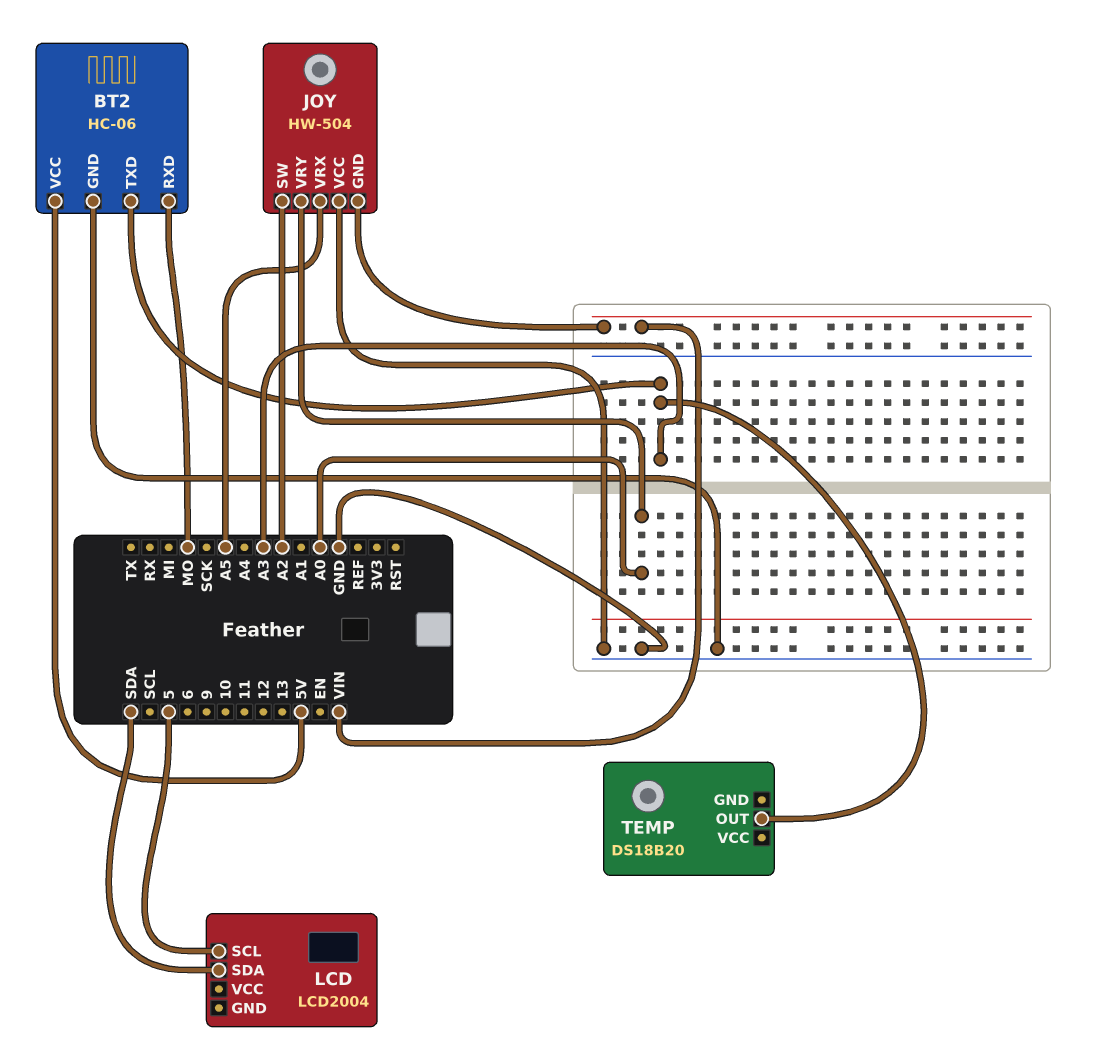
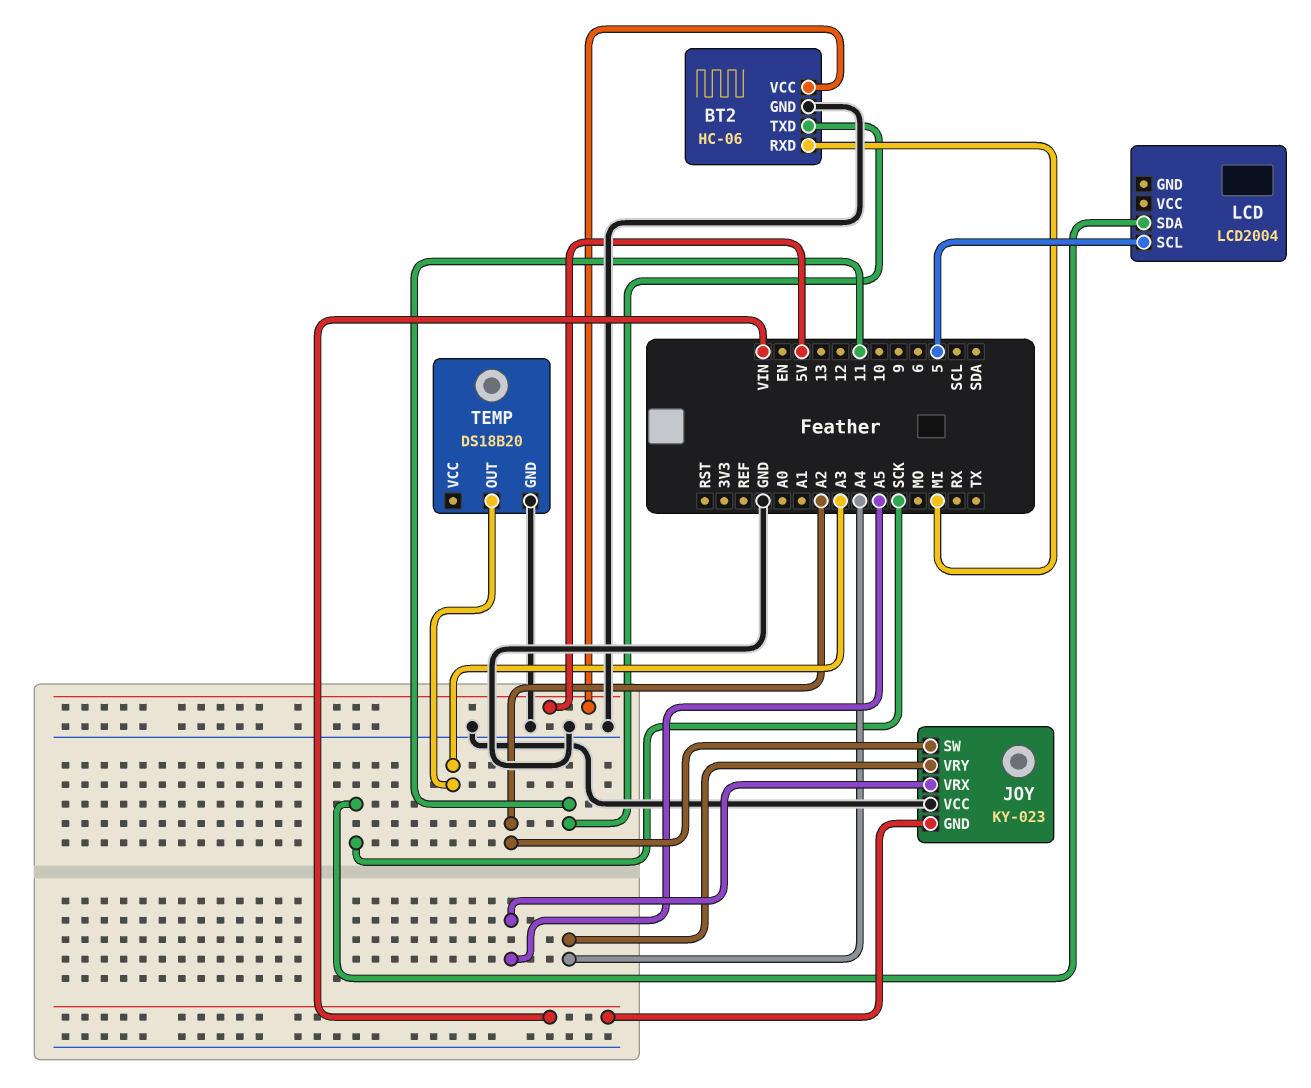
BT2 pin RXD: MO -> MI
BT2 pin TXD: A3 -> 11
JOY: HW-504 -> KY-023
JOY pin VRY: A0 -> A4
LCD pin SDA: SDA -> SCK
TEMP pin GND: none -> GND

